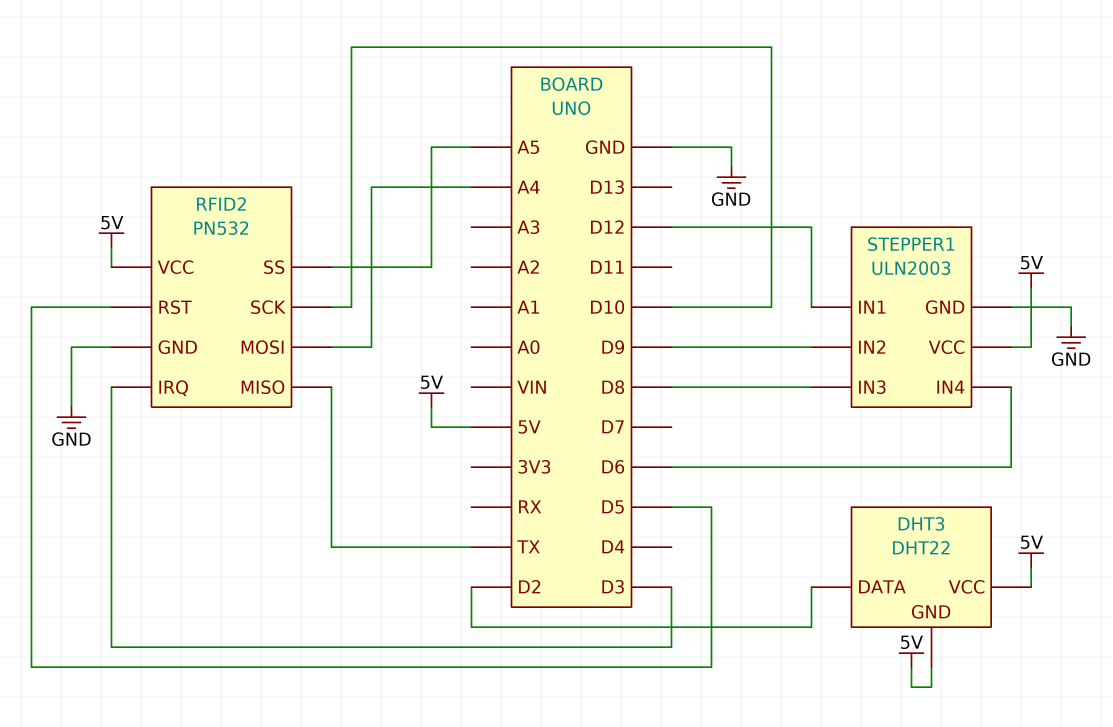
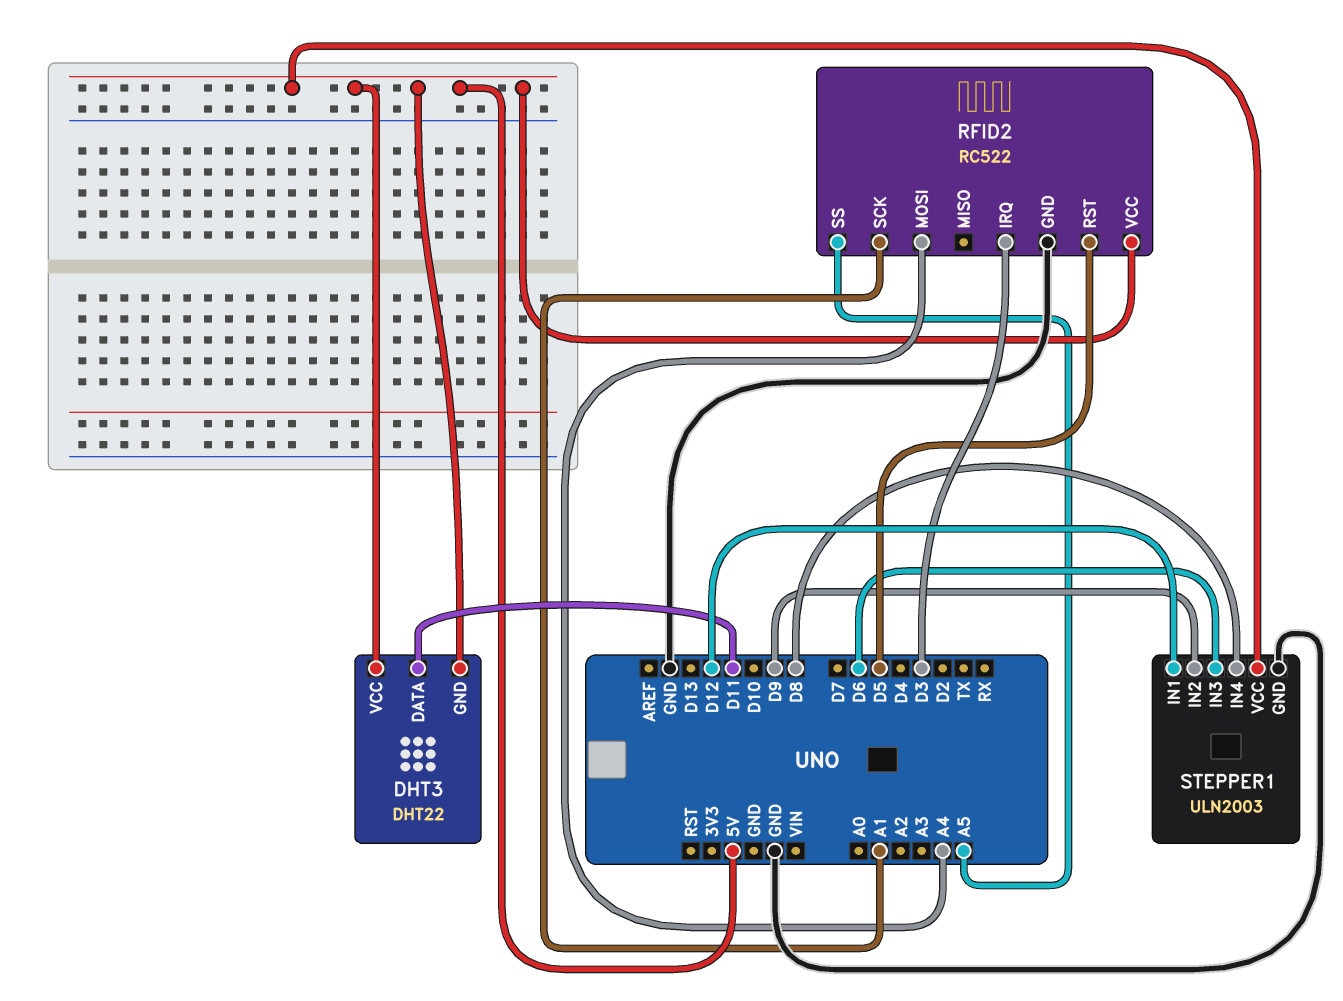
DHT3 pin DATA: D2 -> D11
RFID2: PN532 -> RC522
RFID2 pin MISO: TX -> none
RFID2 pin SCK: D10 -> A1
STEPPER1 pin IN3: D8 -> D6
STEPPER1 pin IN4: D6 -> D8

